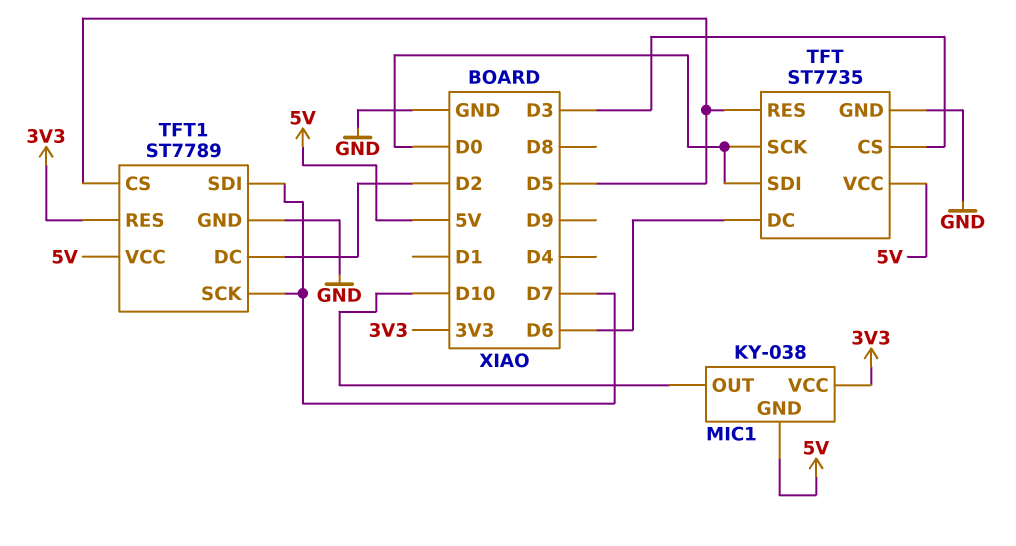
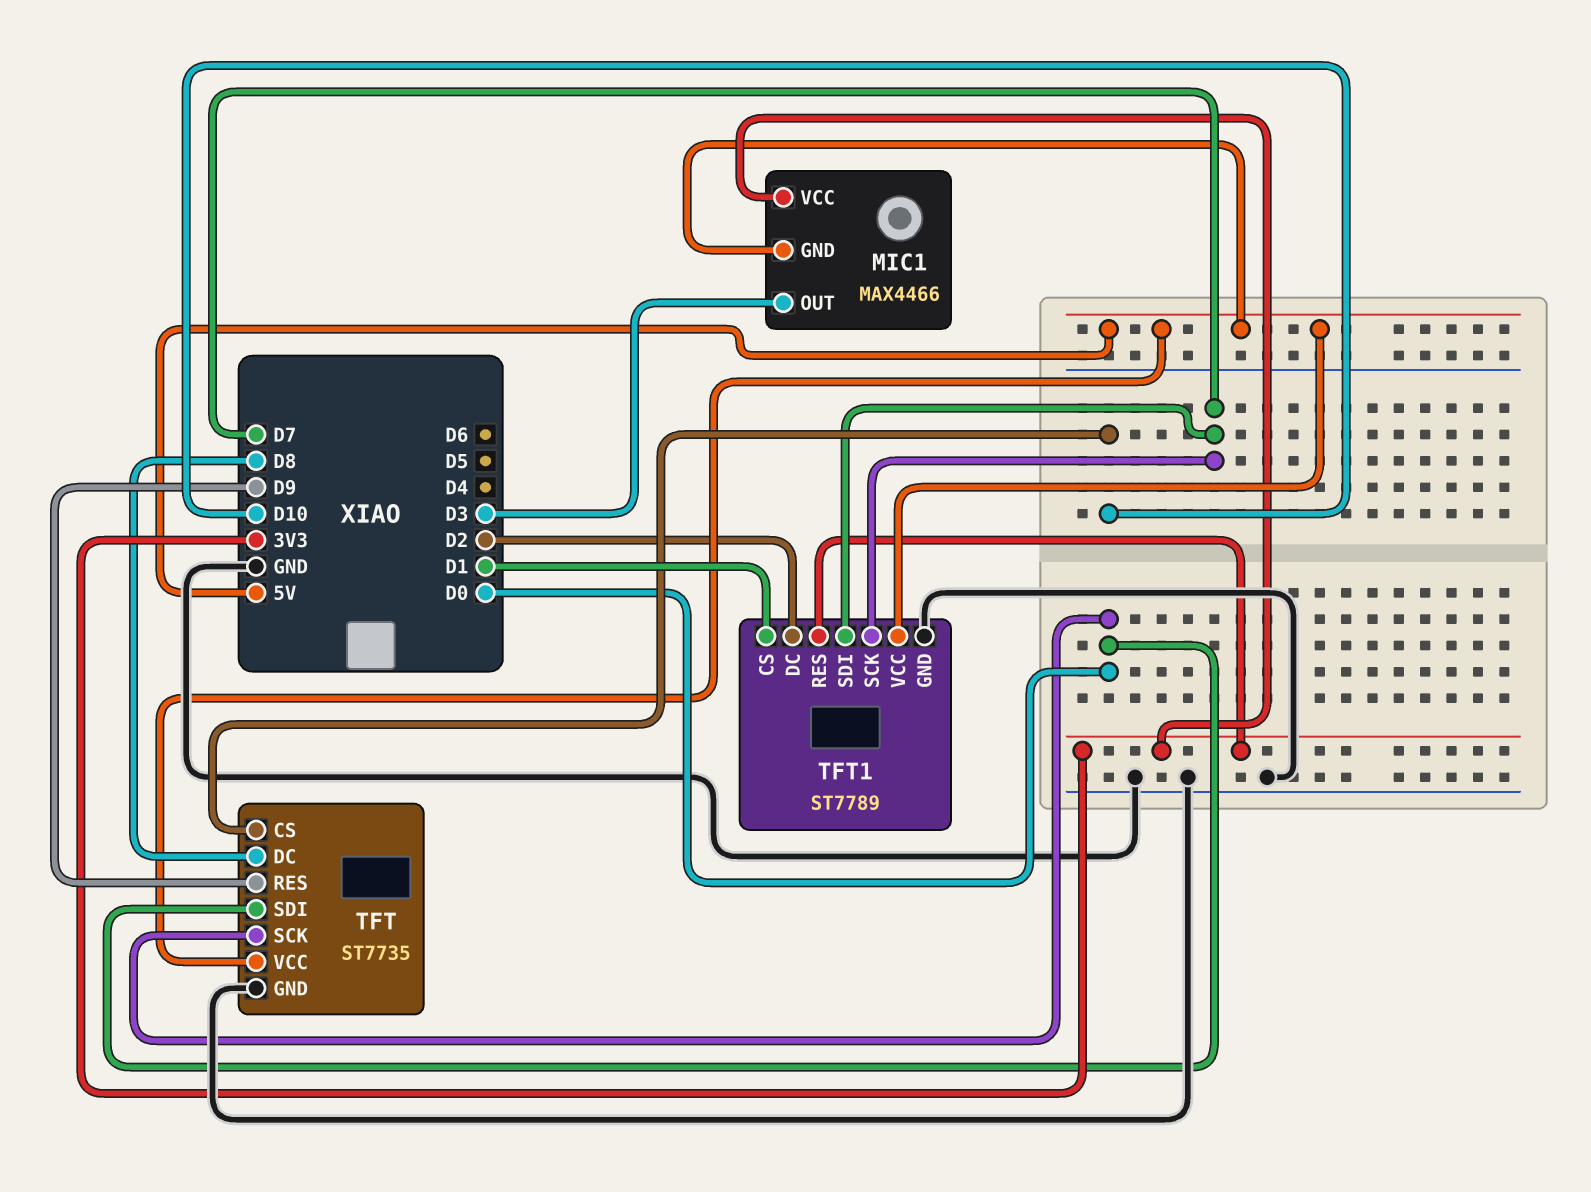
MIC1: KY-038 -> MAX4466
MIC1 pin OUT: D10 -> D3
TFT pin CS: D3 -> D10
TFT pin DC: D6 -> D8
TFT pin RES: D5 -> D9
TFT1 pin CS: D5 -> D1

